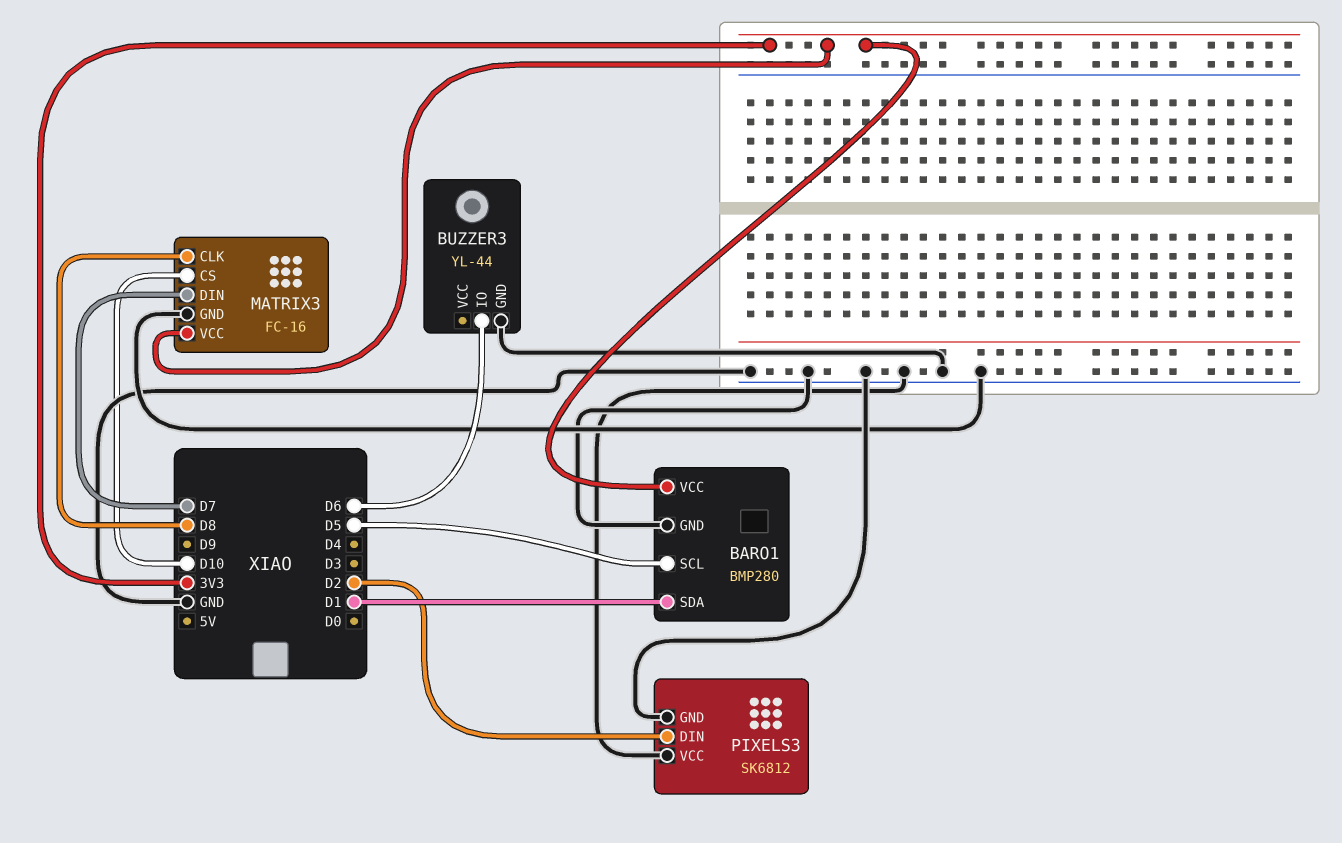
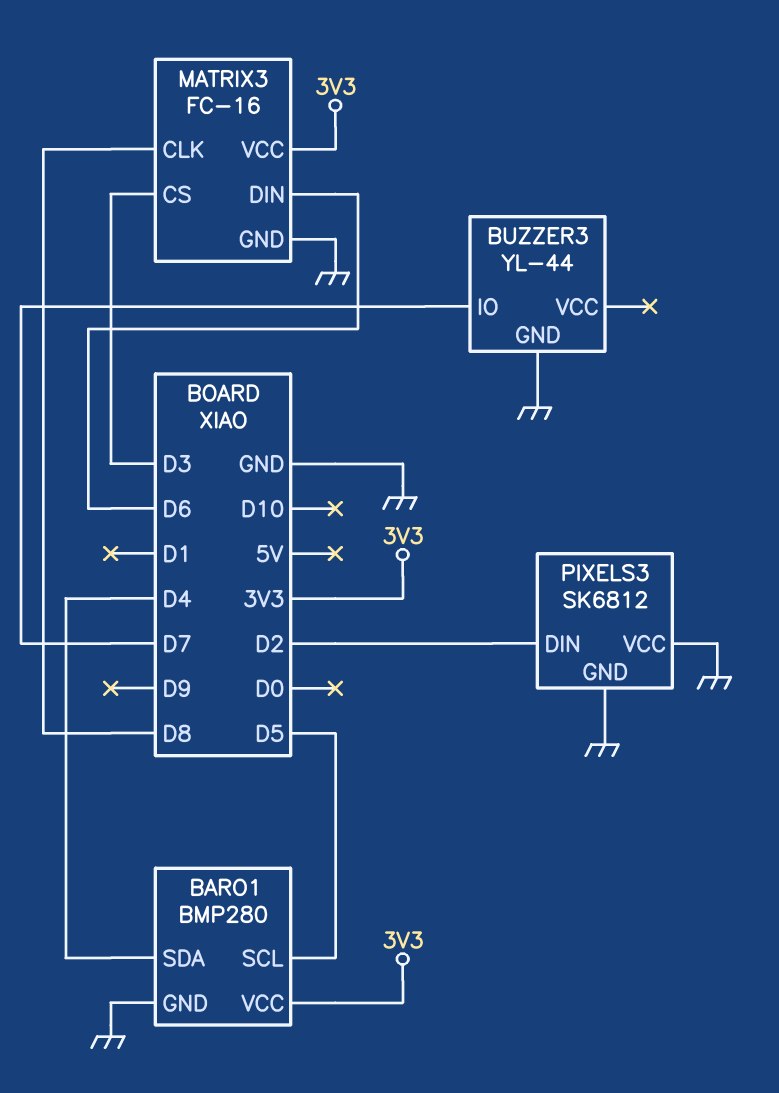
BARO1 pin SDA: D1 -> D4
BUZZER3 pin IO: D6 -> D7
MATRIX3 pin CS: D10 -> D3
MATRIX3 pin DIN: D7 -> D6

